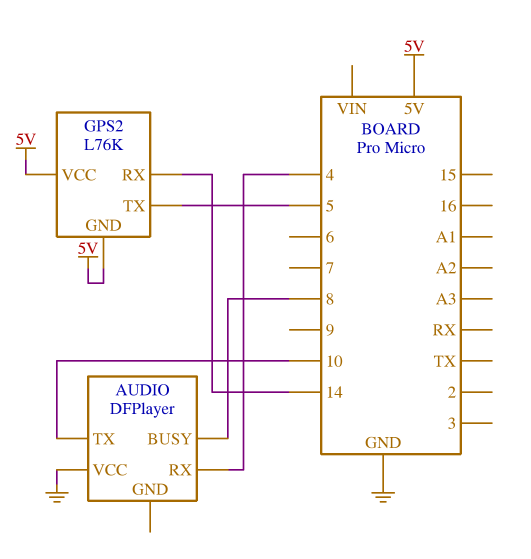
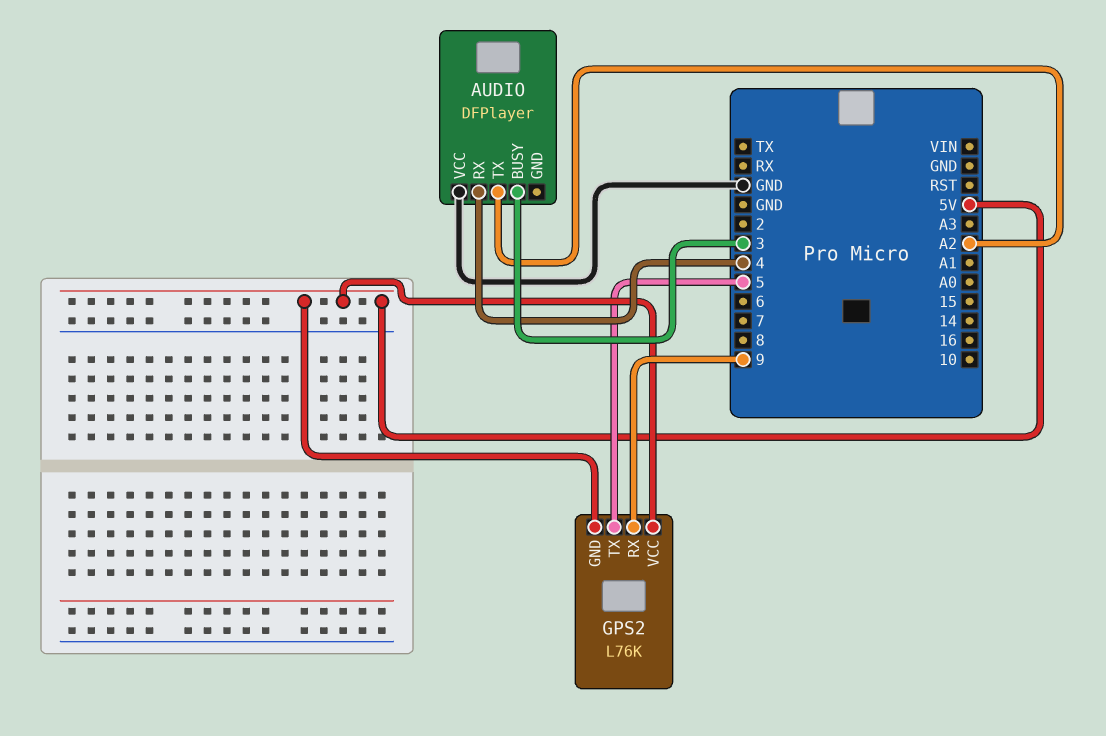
AUDIO pin BUSY: 8 -> 3
AUDIO pin TX: 10 -> A2
GPS2 pin RX: 14 -> 9

